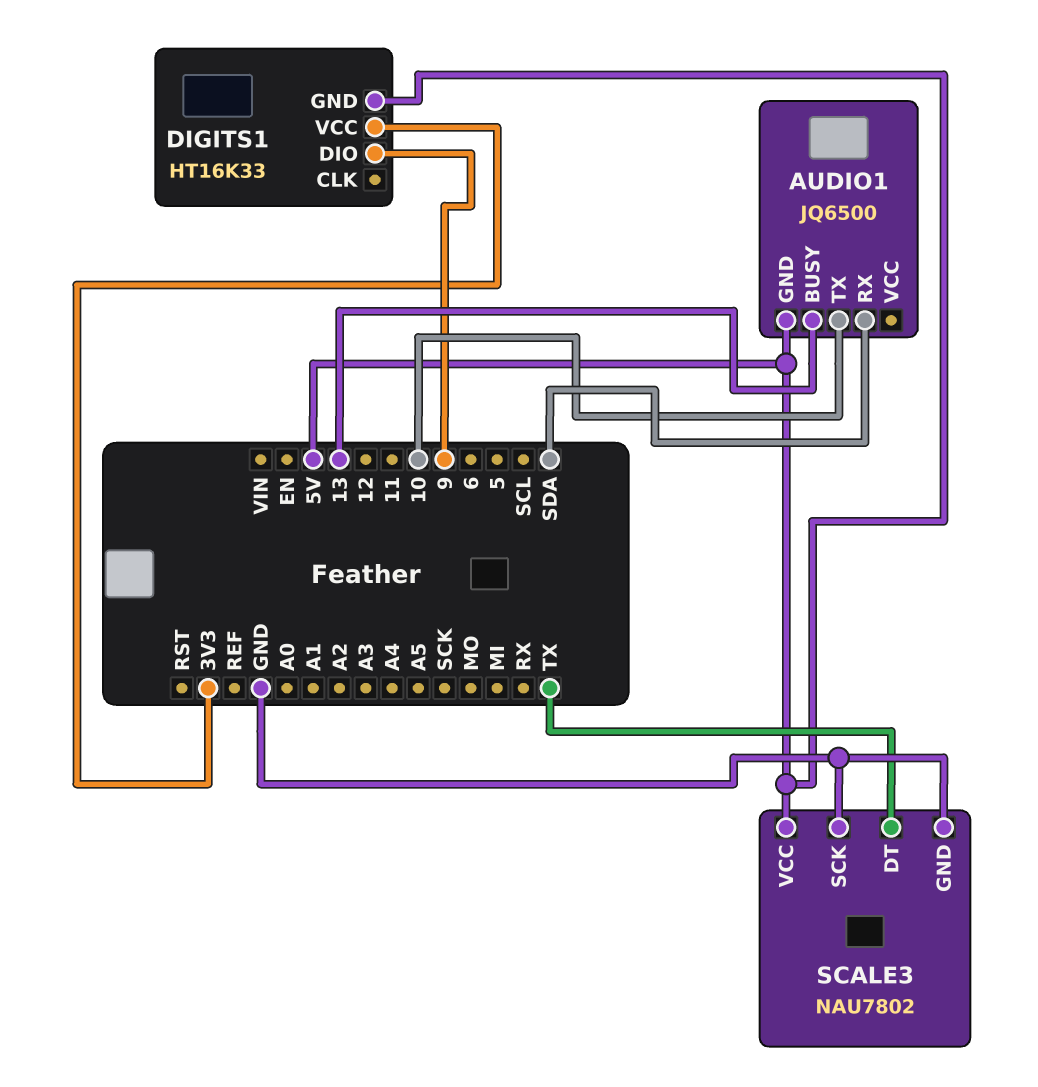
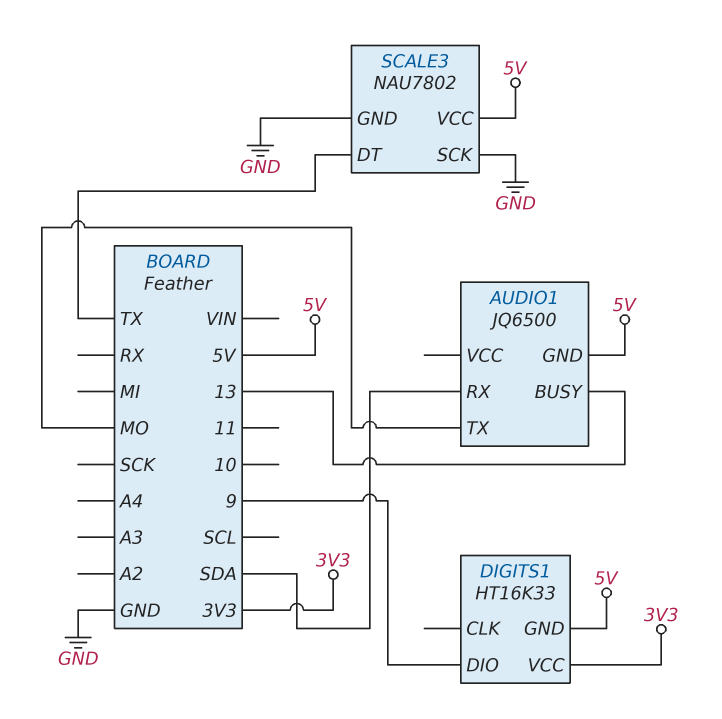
AUDIO1 pin TX: 10 -> MO

